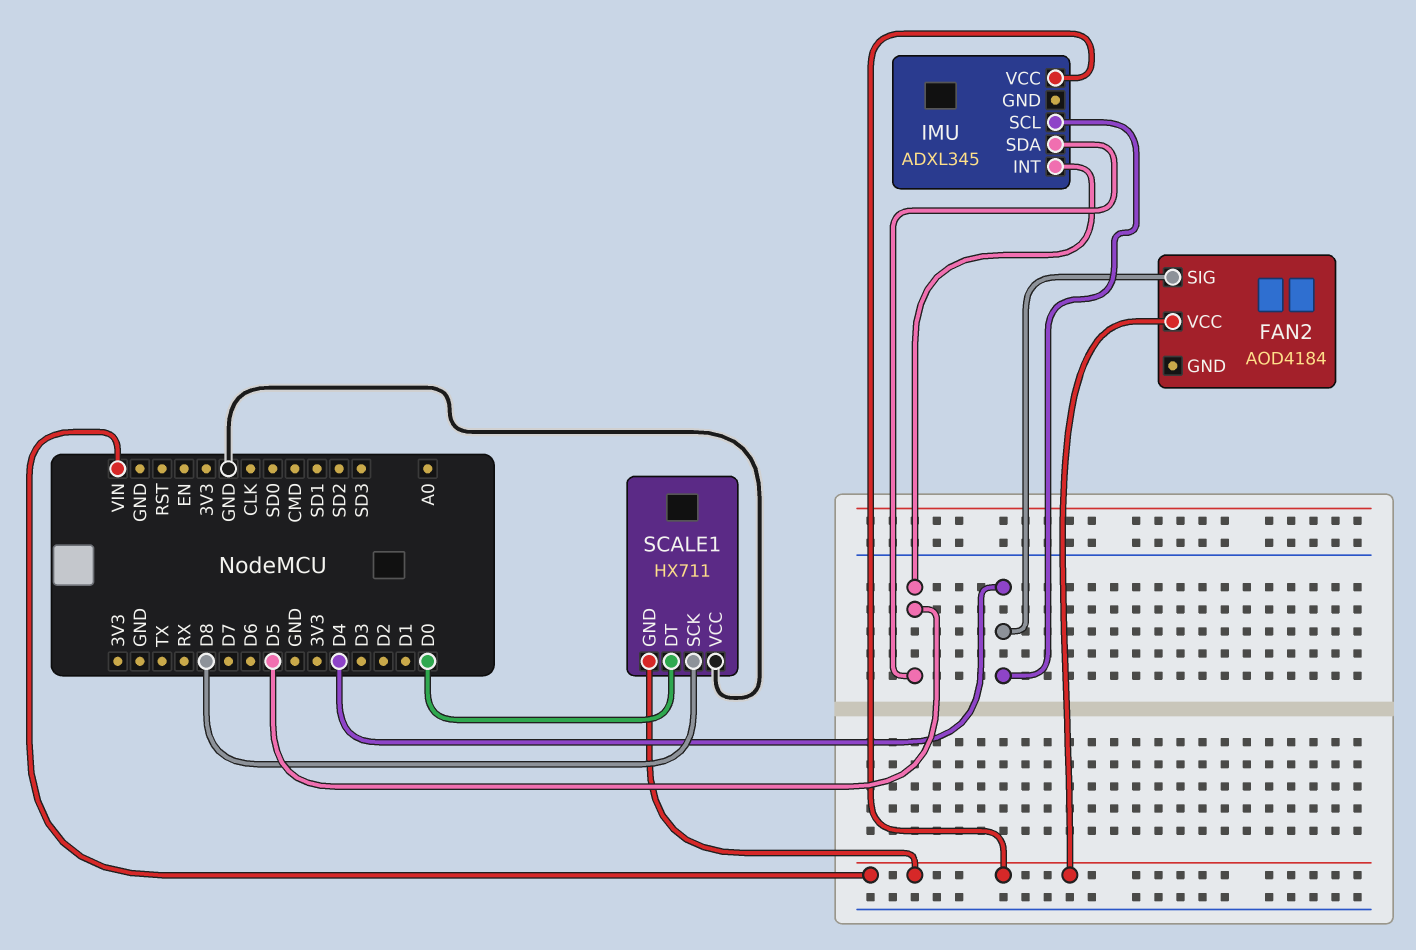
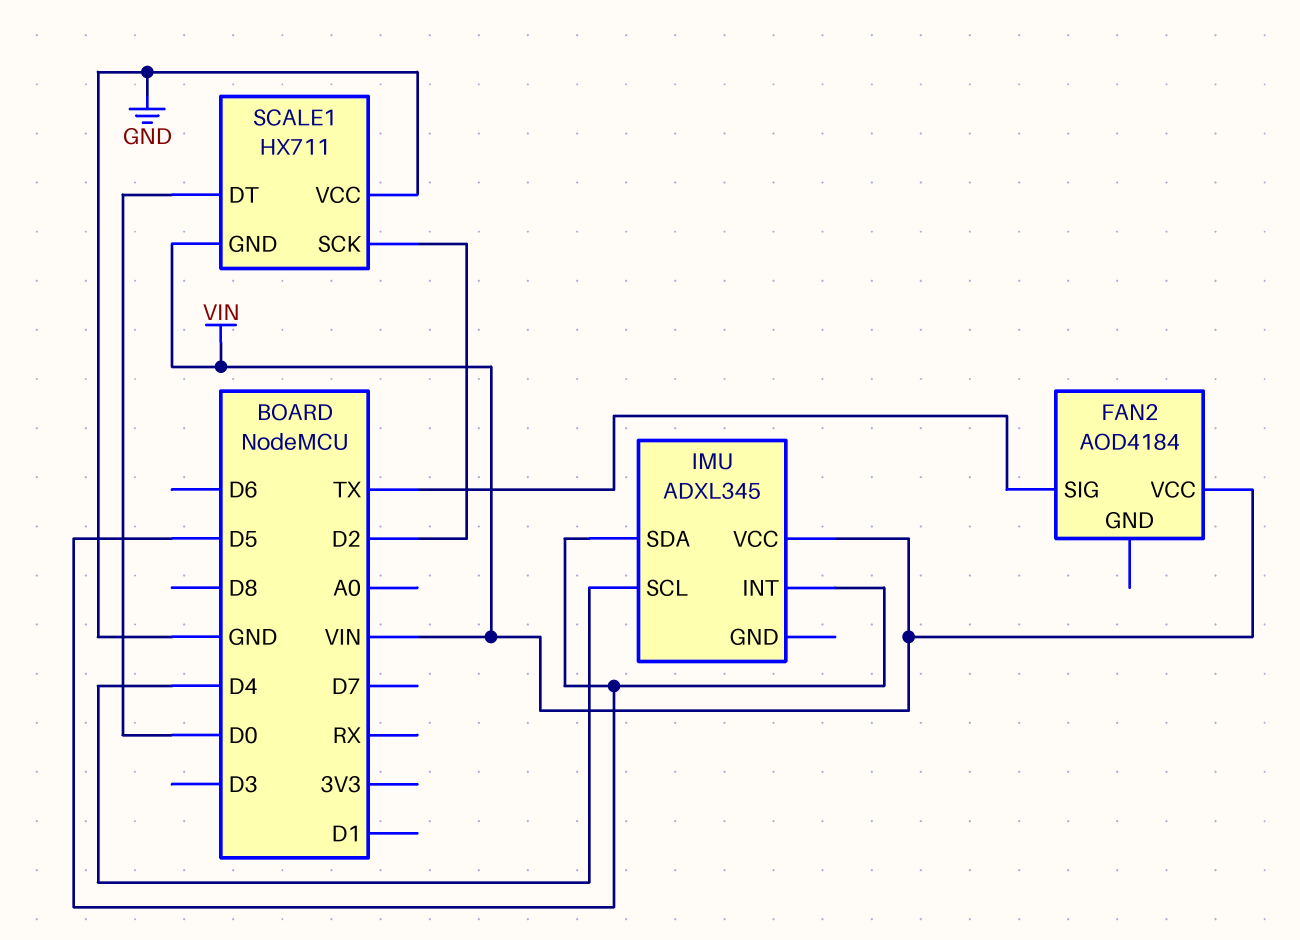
FAN2 pin SIG: D4 -> TX
SCALE1 pin SCK: D8 -> D2

